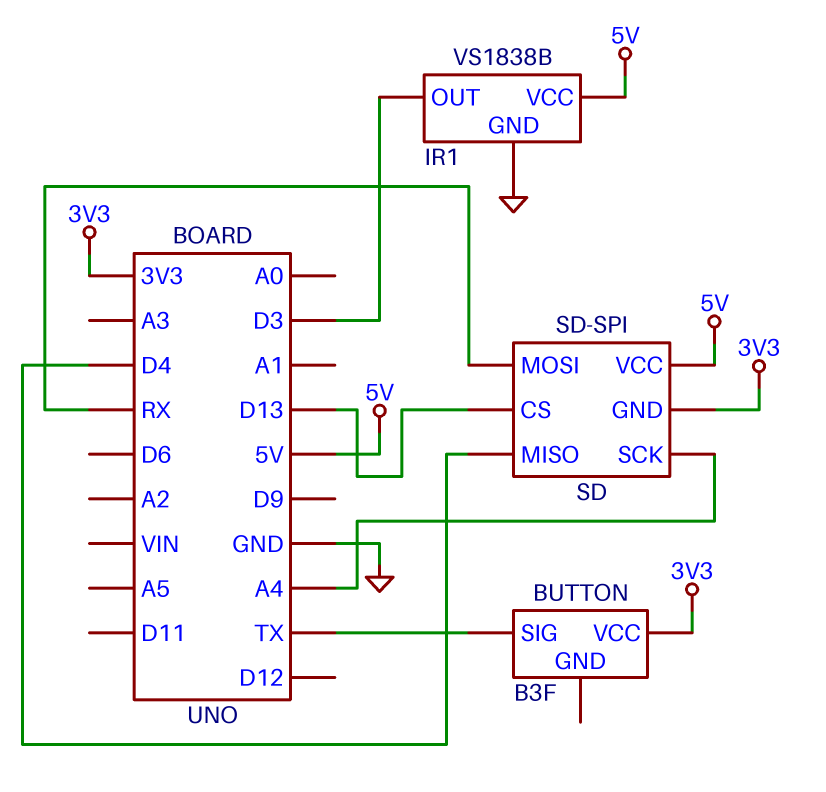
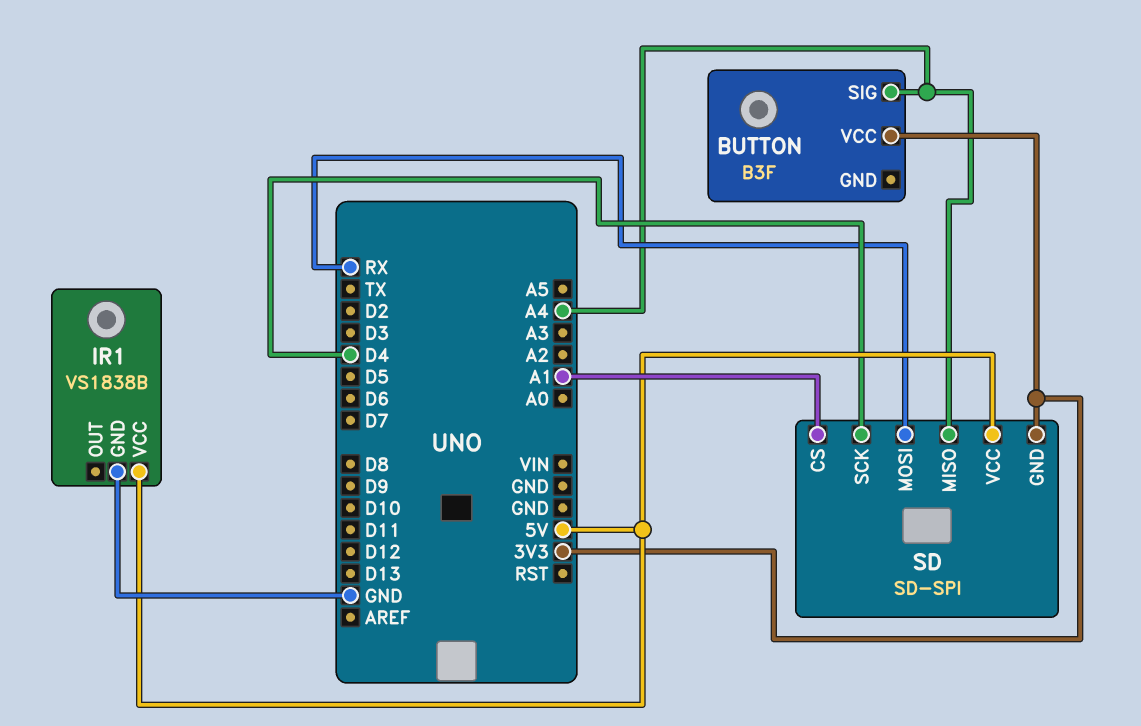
BUTTON pin SIG: TX -> A4
IR1 pin OUT: D3 -> none
SD pin CS: D13 -> A1
SD pin MISO: D4 -> A4
SD pin SCK: A4 -> D4

